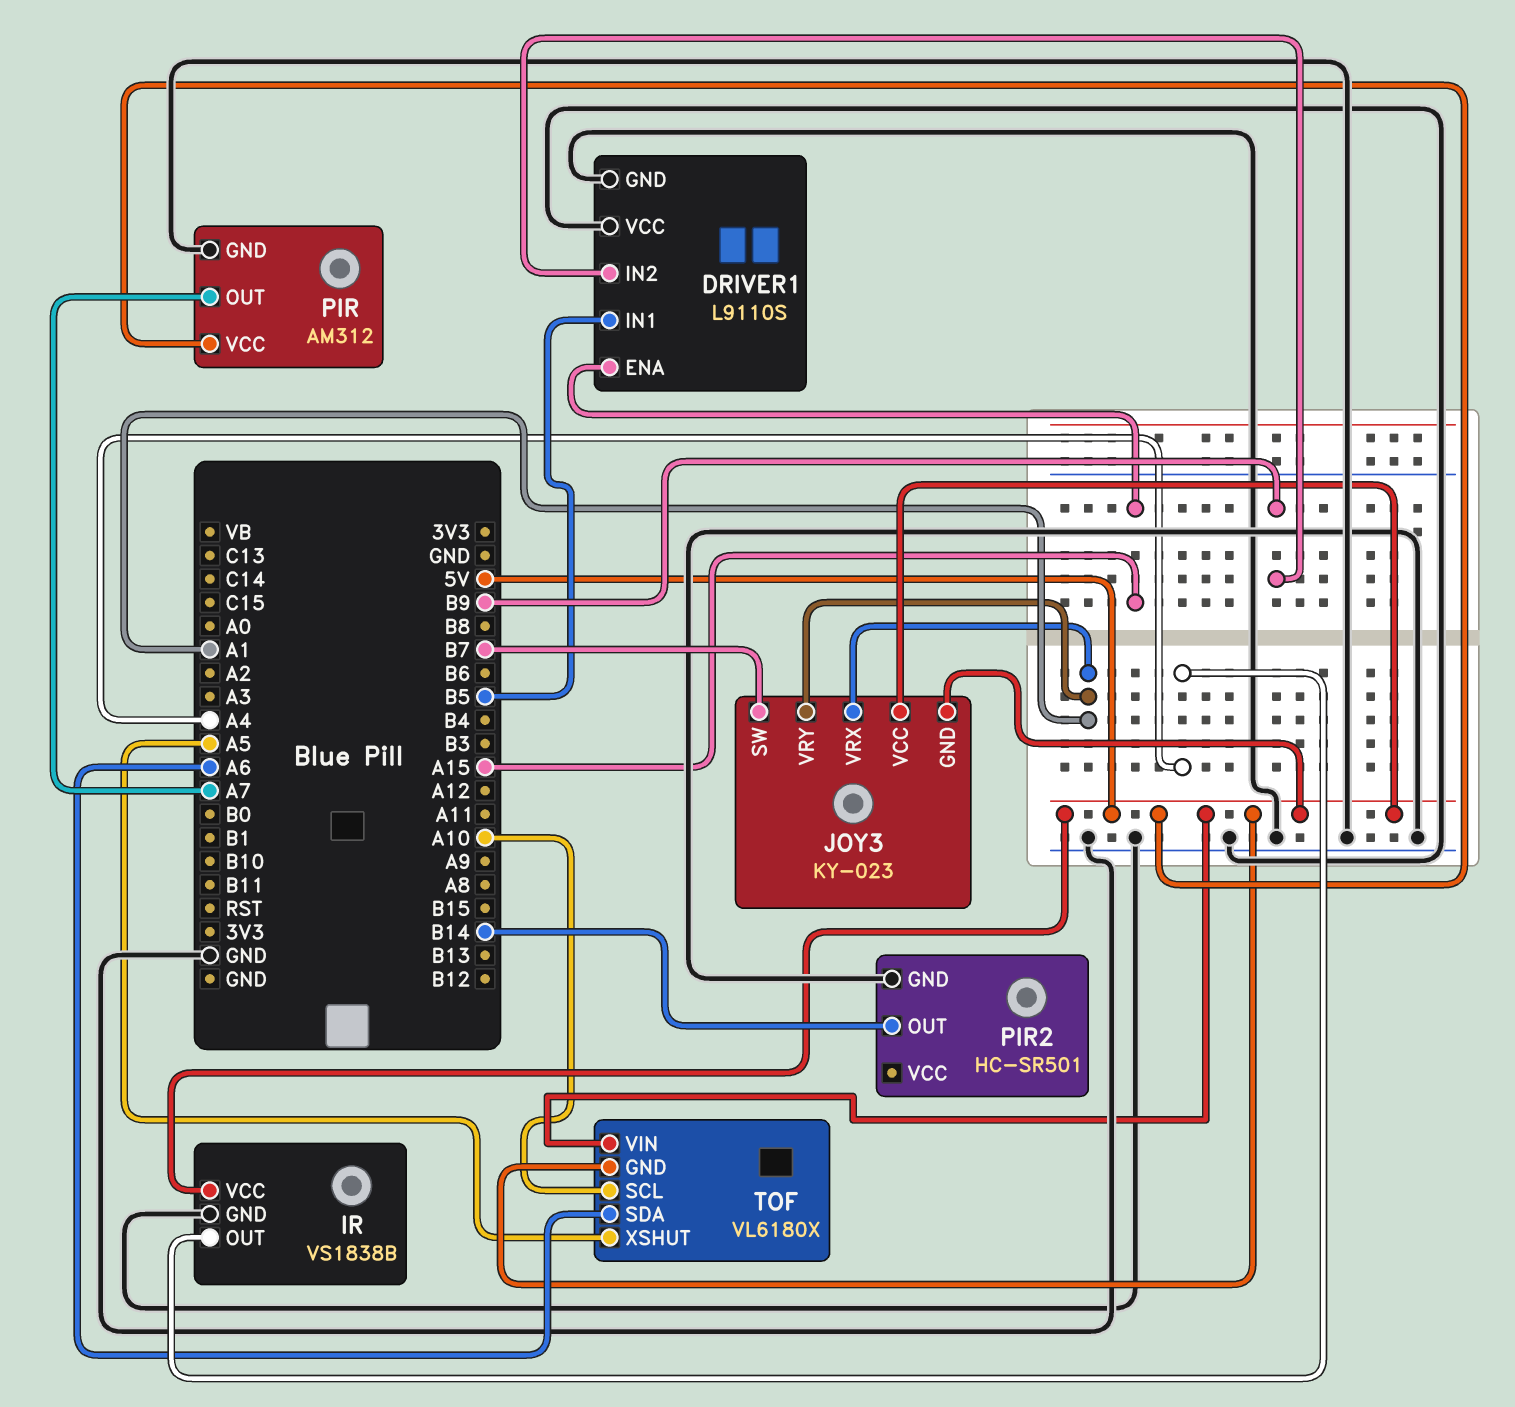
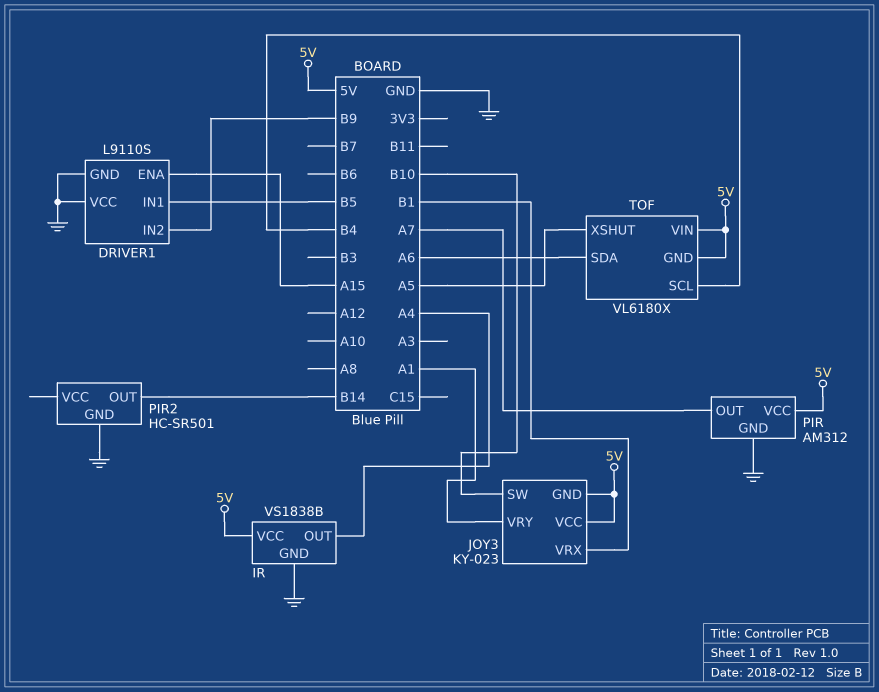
JOY3 pin SW: B7 -> B10
JOY3 pin VRX: A1 -> B1
TOF pin SCL: A10 -> B4

